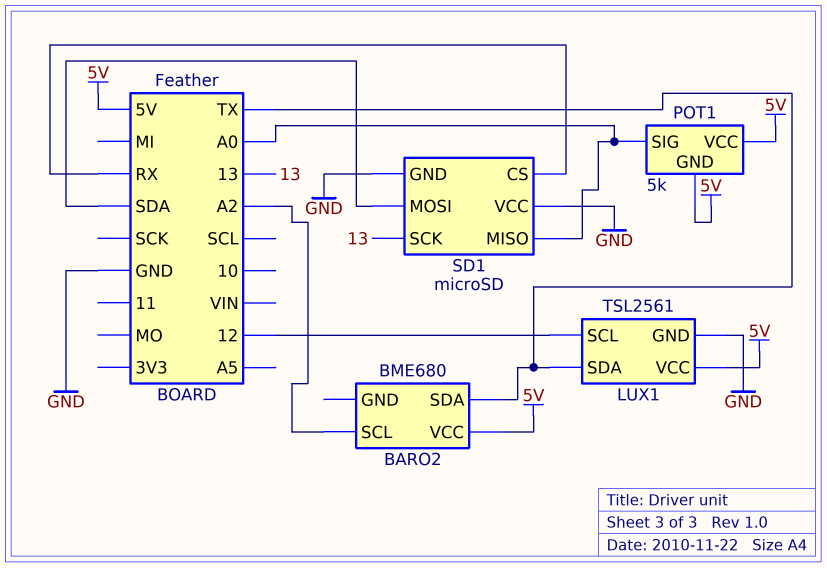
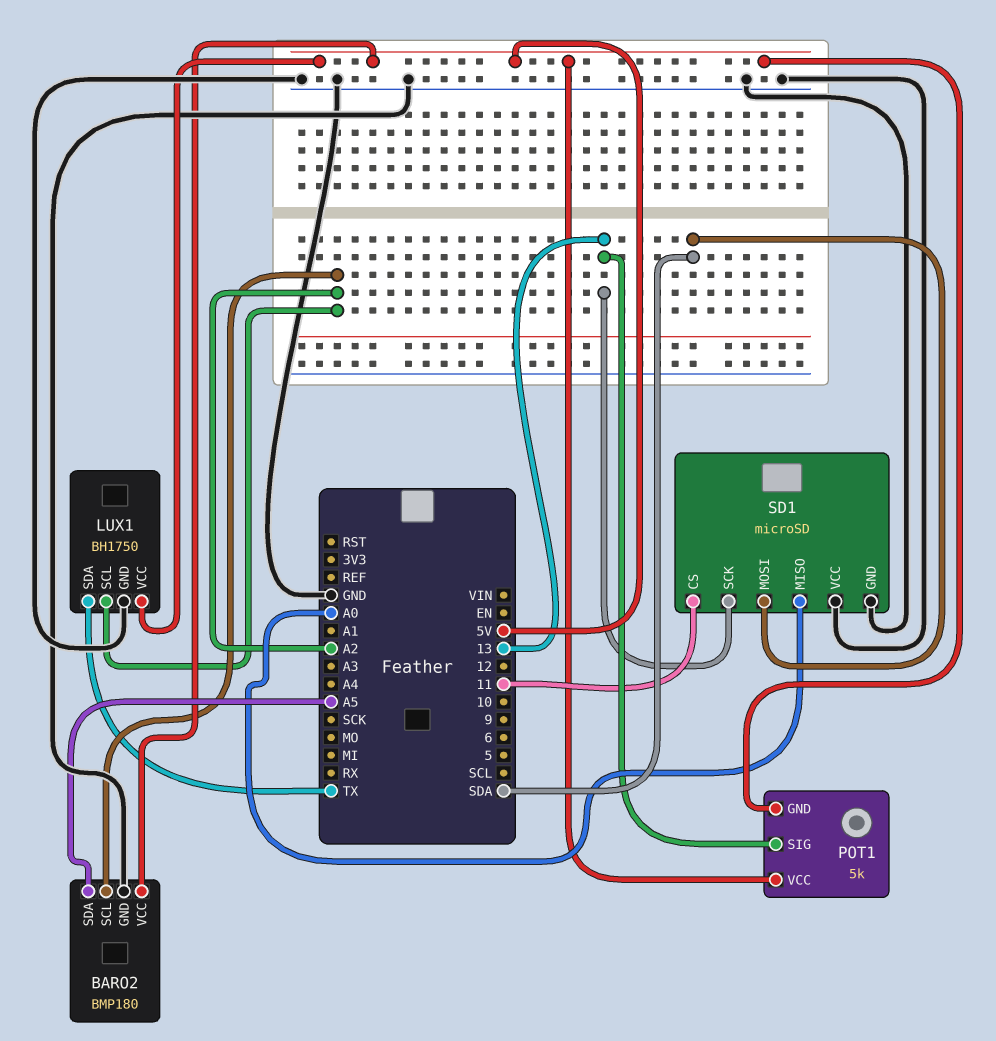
BARO2: BME680 -> BMP180
BARO2 pin GND: none -> GND
BARO2 pin SDA: TX -> A5
LUX1: TSL2561 -> BH1750
LUX1 pin SCL: 12 -> A2
POT1 pin SIG: A0 -> 13
SD1 pin CS: RX -> 11

